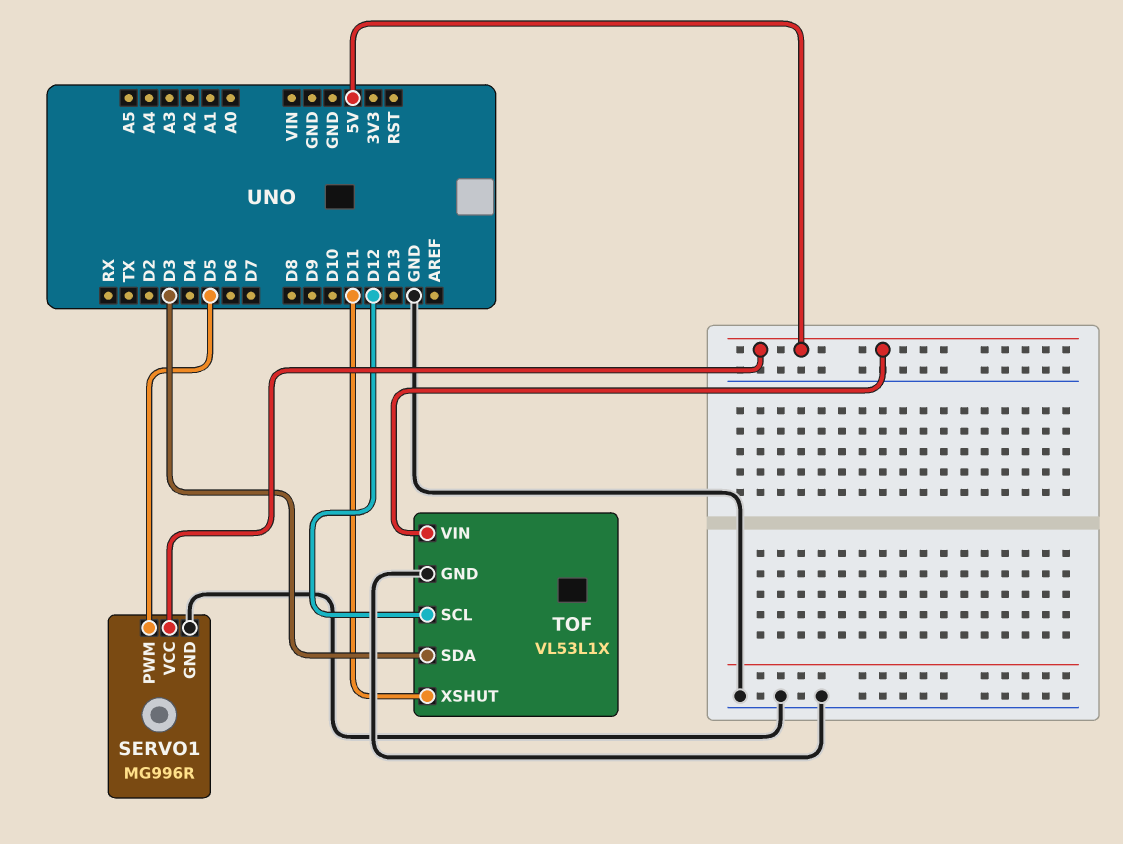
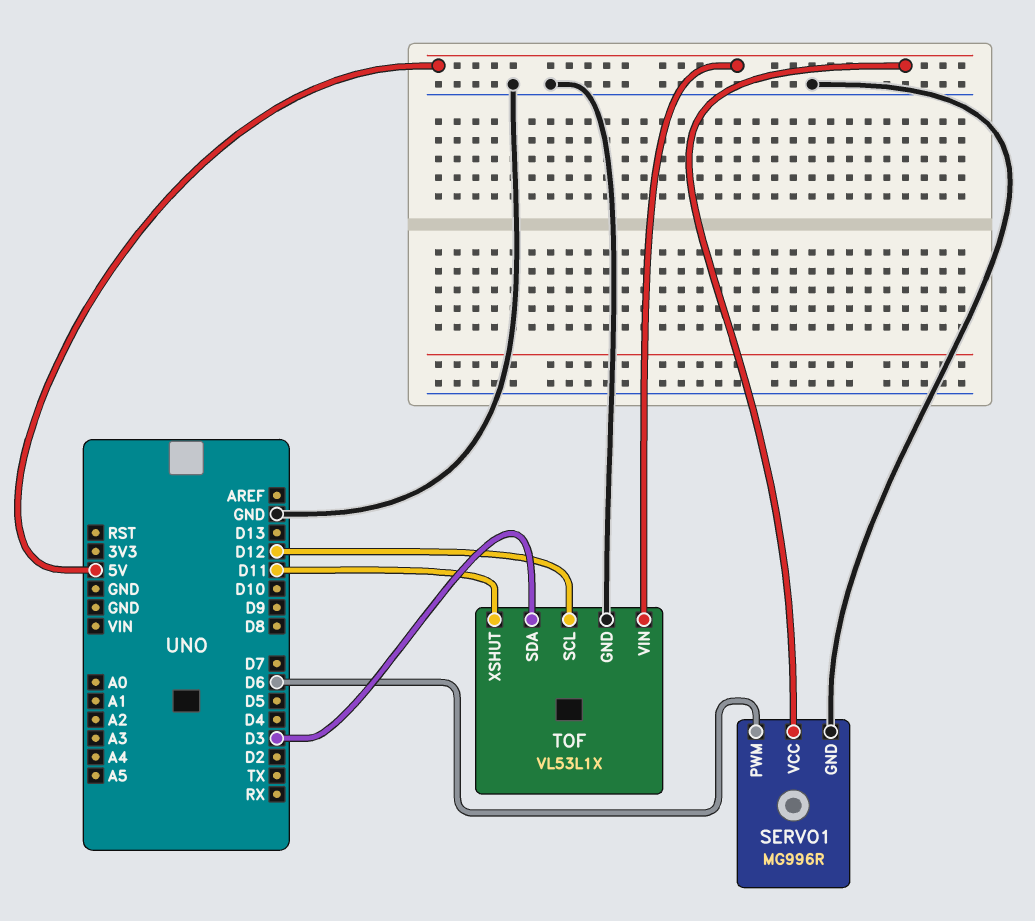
SERVO1 pin PWM: D5 -> D6

